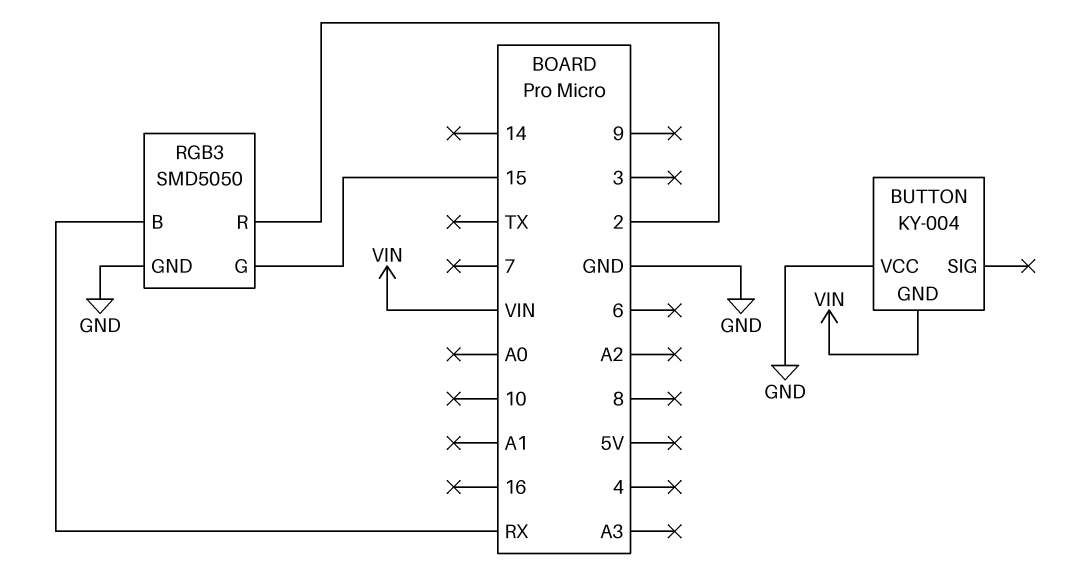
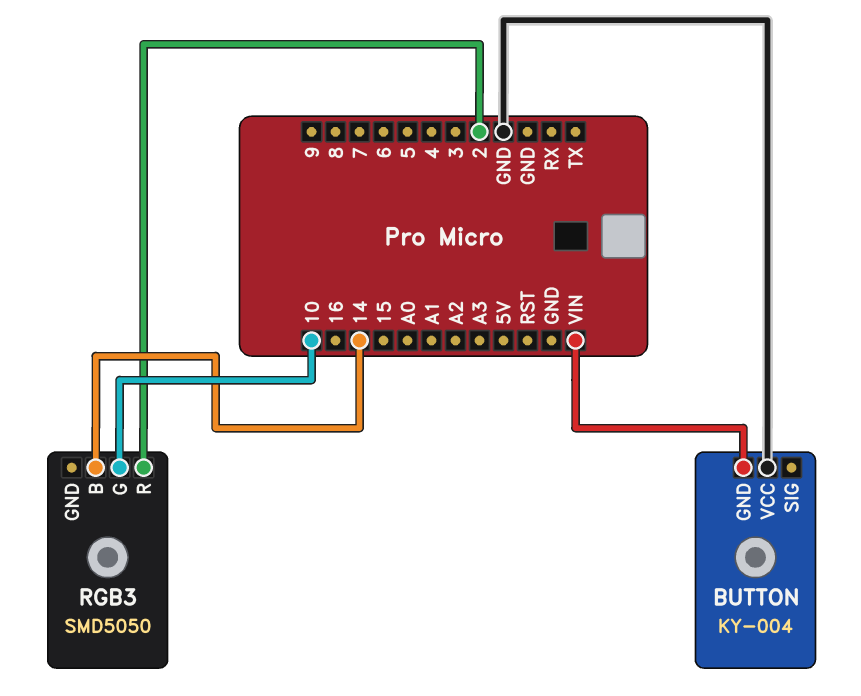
RGB3 pin B: RX -> 14
RGB3 pin G: 15 -> 10
RGB3 pin GND: GND -> none

